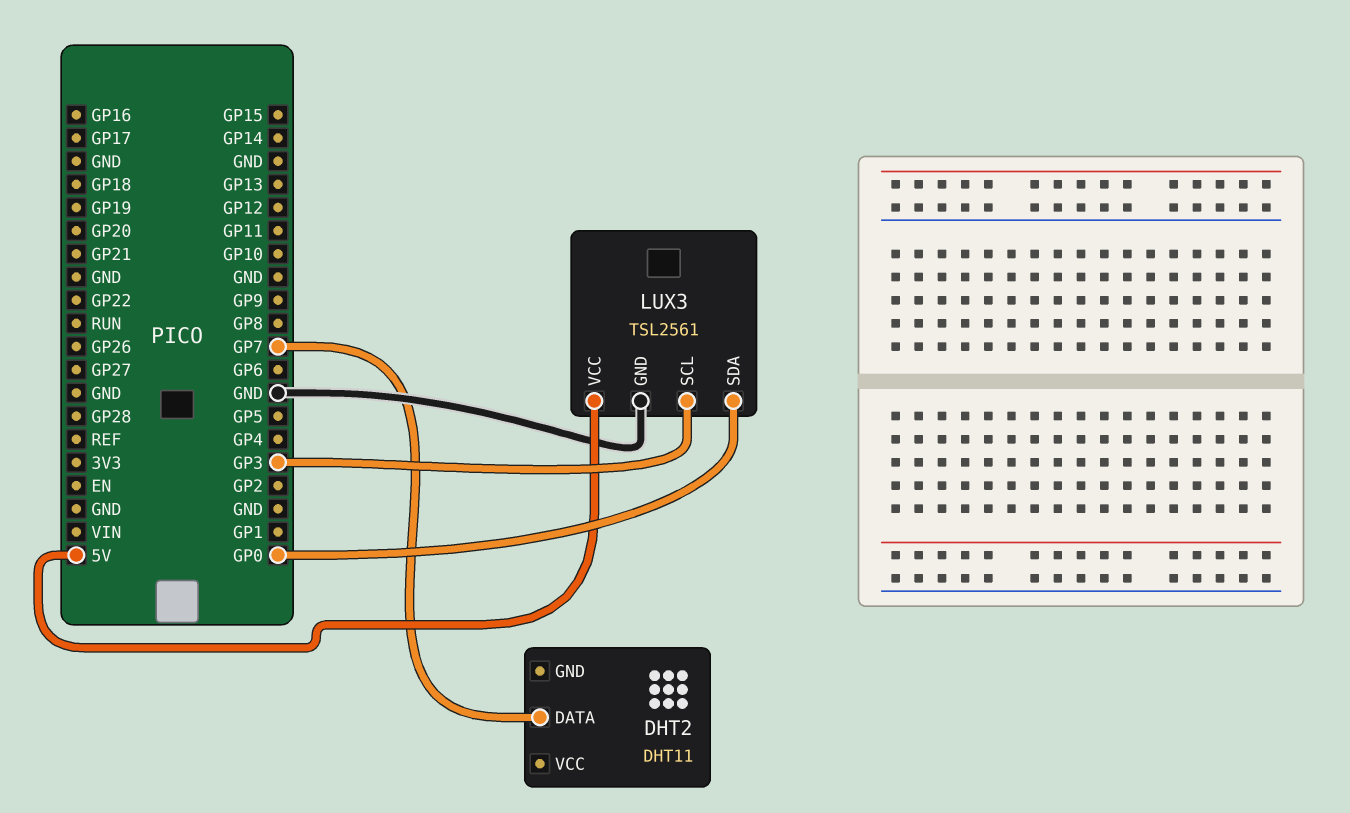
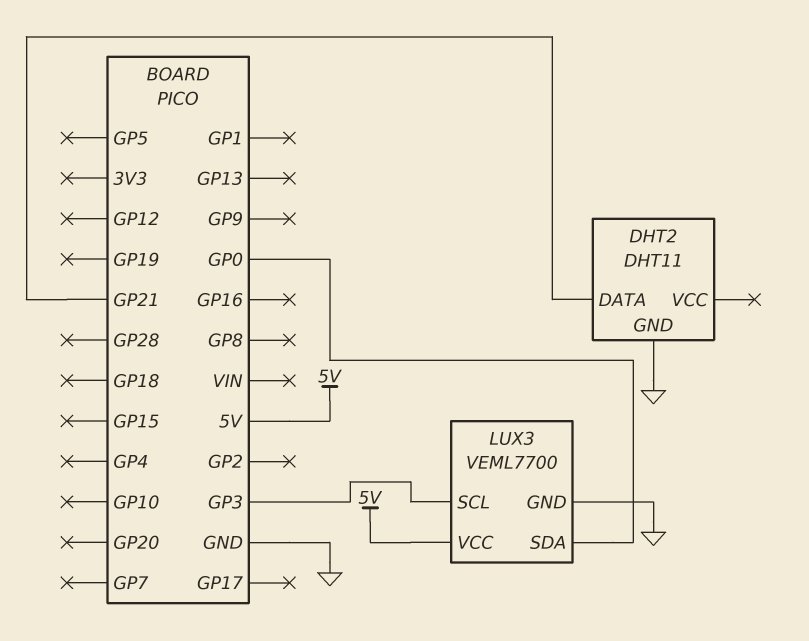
DHT2 pin DATA: GP7 -> GP21
DHT2 pin GND: none -> GND
LUX3: TSL2561 -> VEML7700

